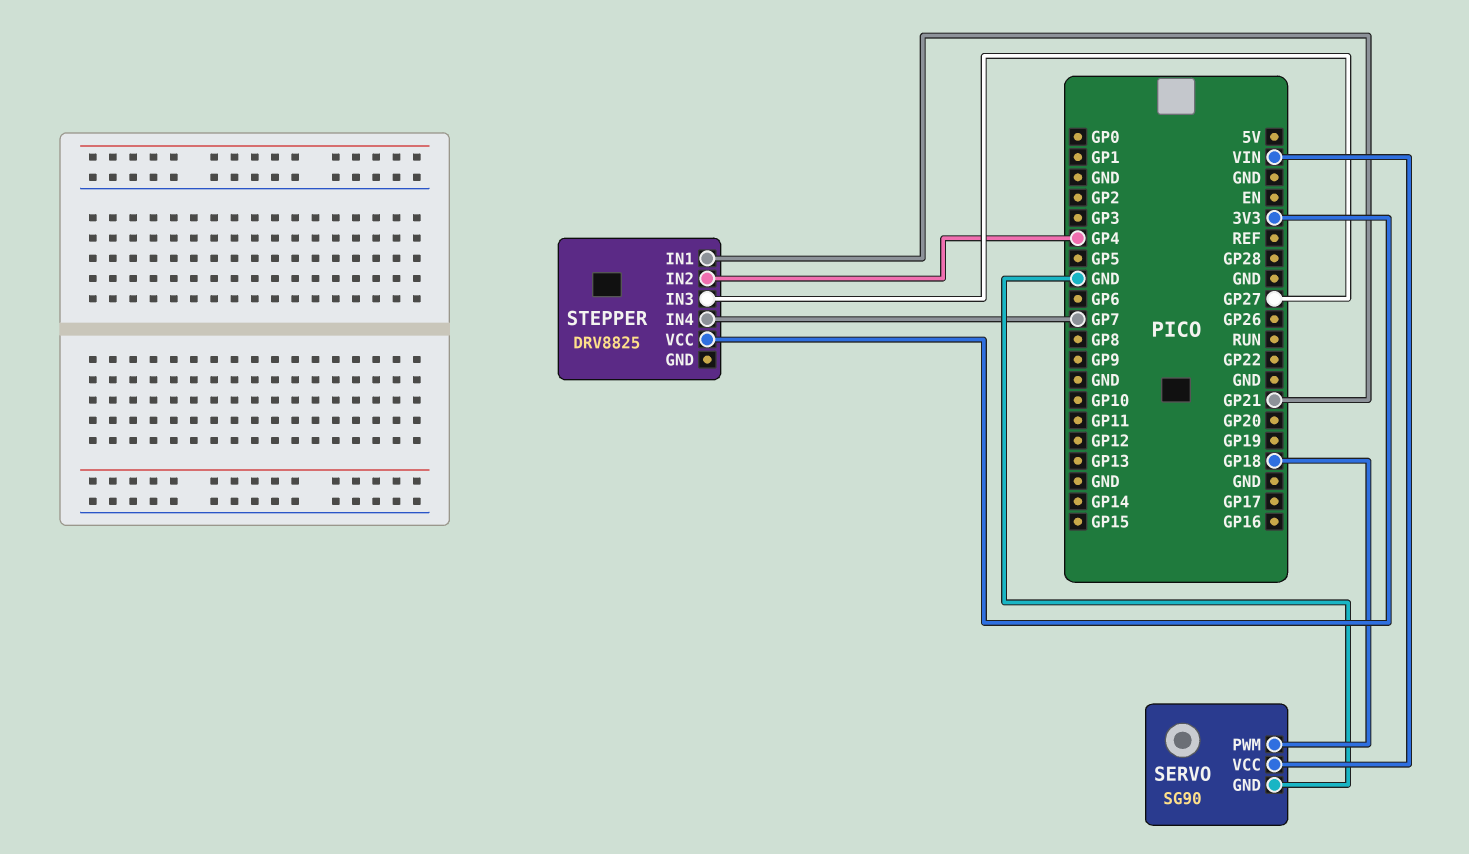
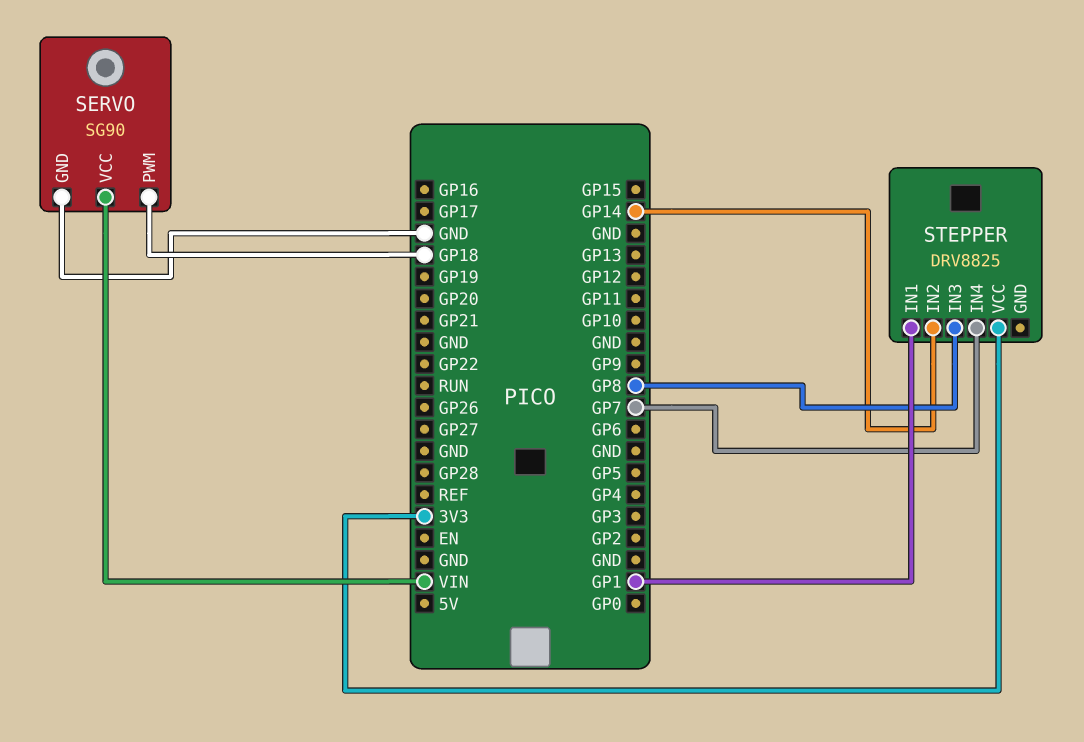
STEPPER pin IN1: GP21 -> GP1
STEPPER pin IN2: GP4 -> GP14
STEPPER pin IN3: GP27 -> GP8

